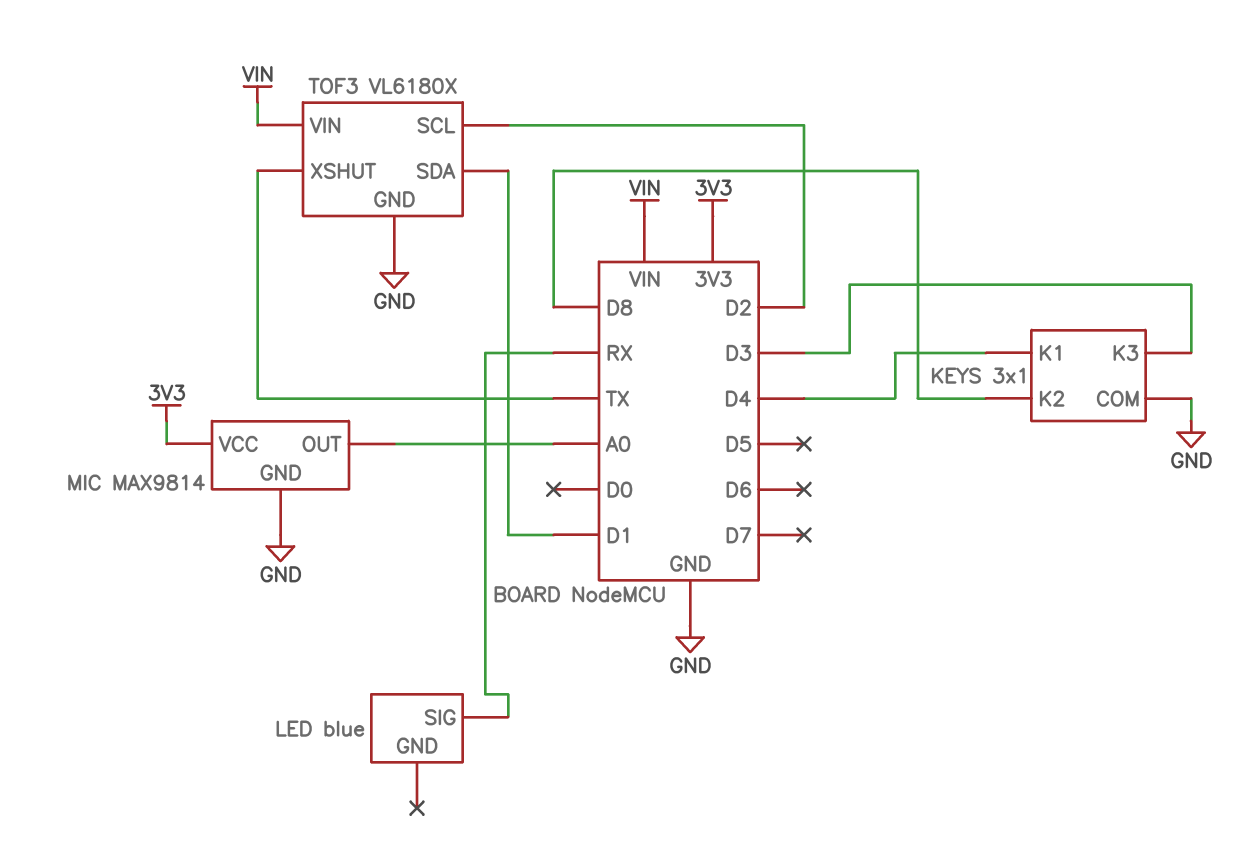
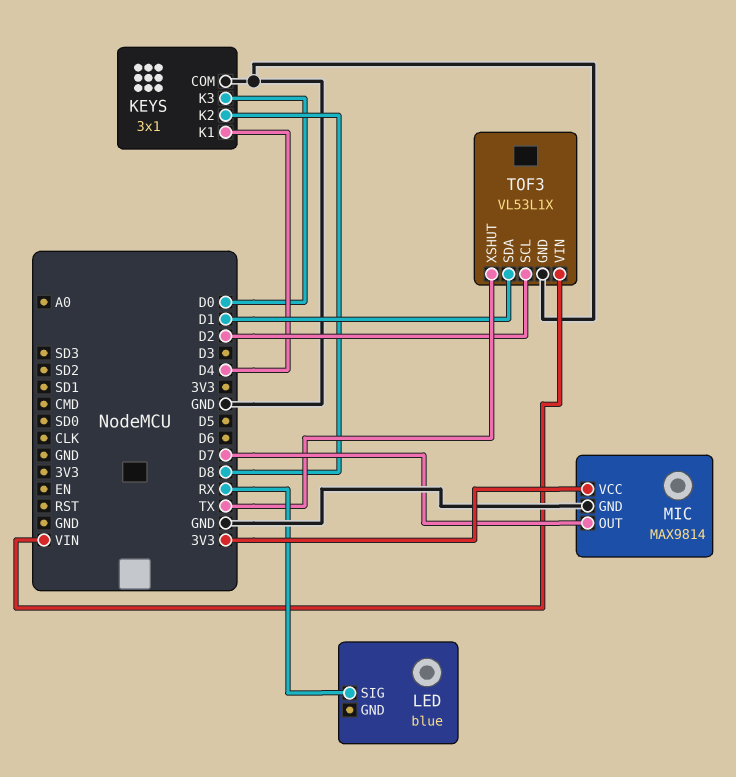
KEYS pin K3: D3 -> D0
MIC pin OUT: A0 -> D7
TOF3: VL6180X -> VL53L1X

